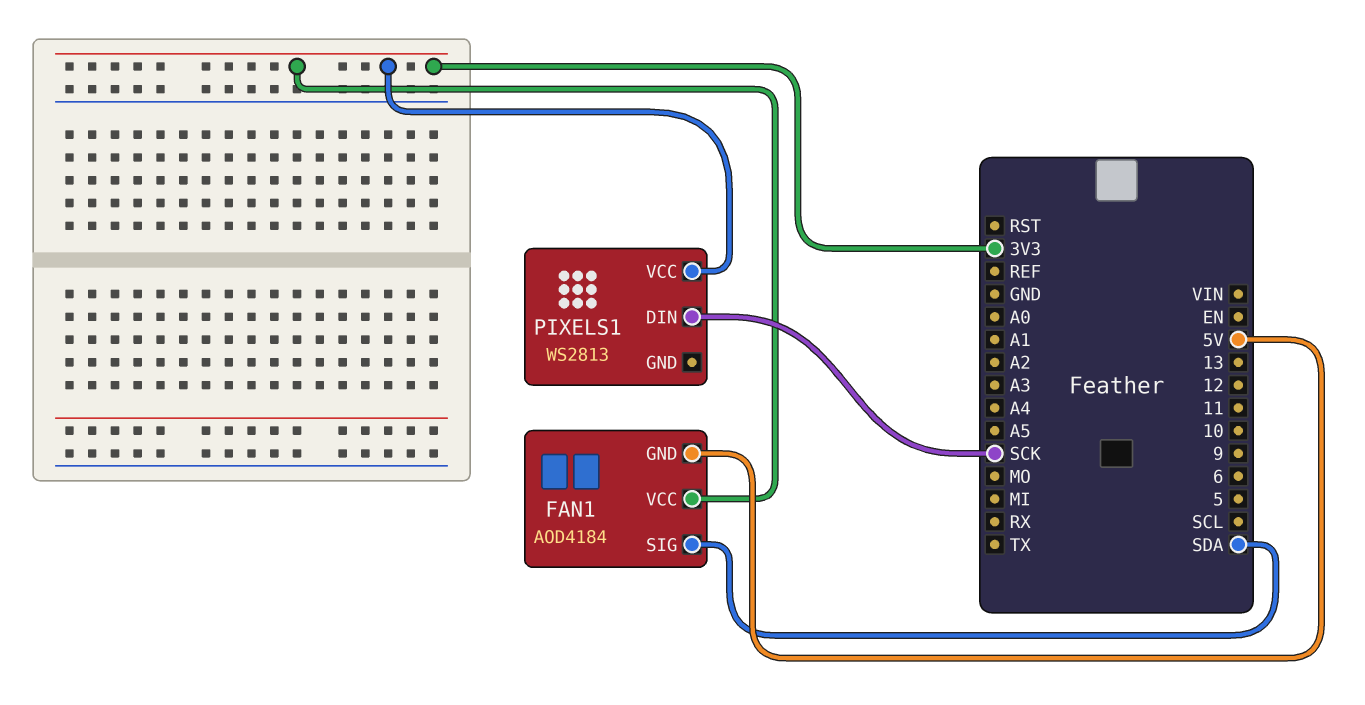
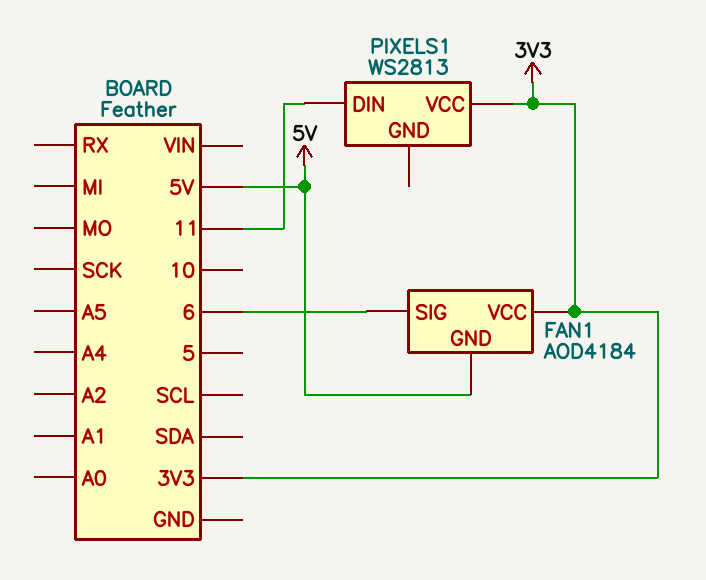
FAN1 pin SIG: SDA -> 6
PIXELS1 pin DIN: SCK -> 11

